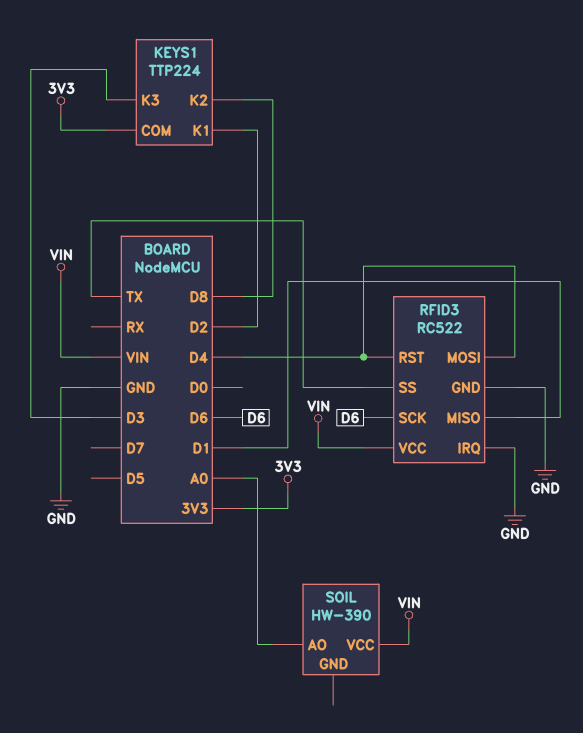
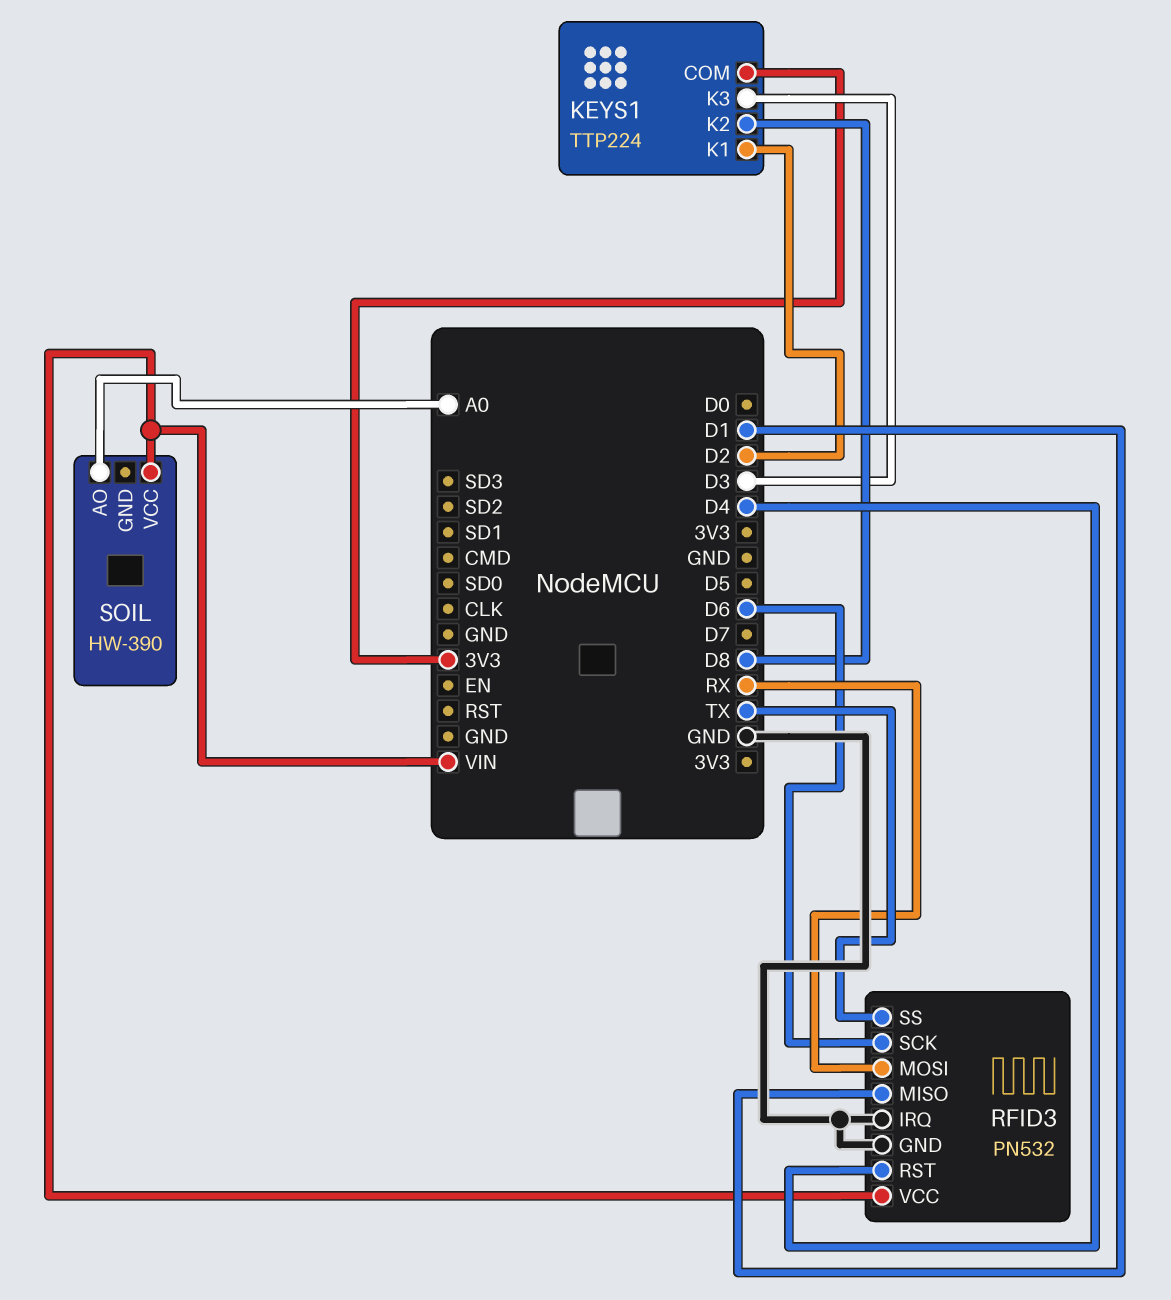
RFID3: RC522 -> PN532
RFID3 pin MOSI: D4 -> RX

